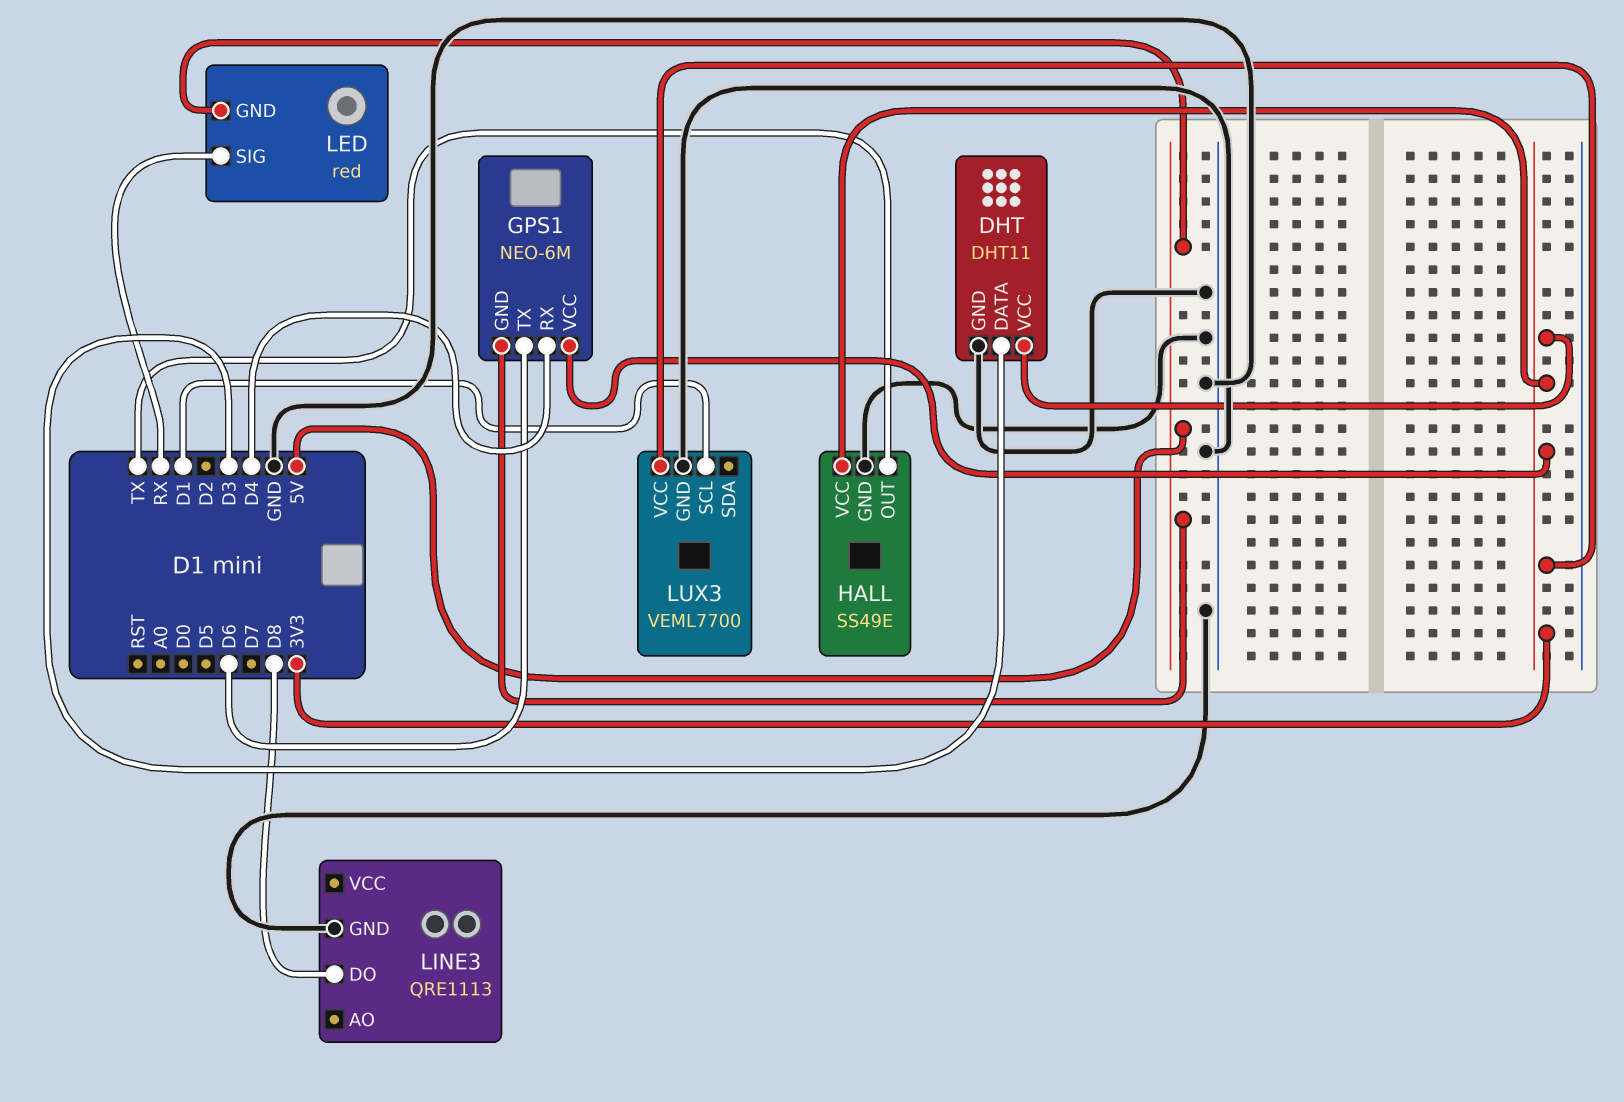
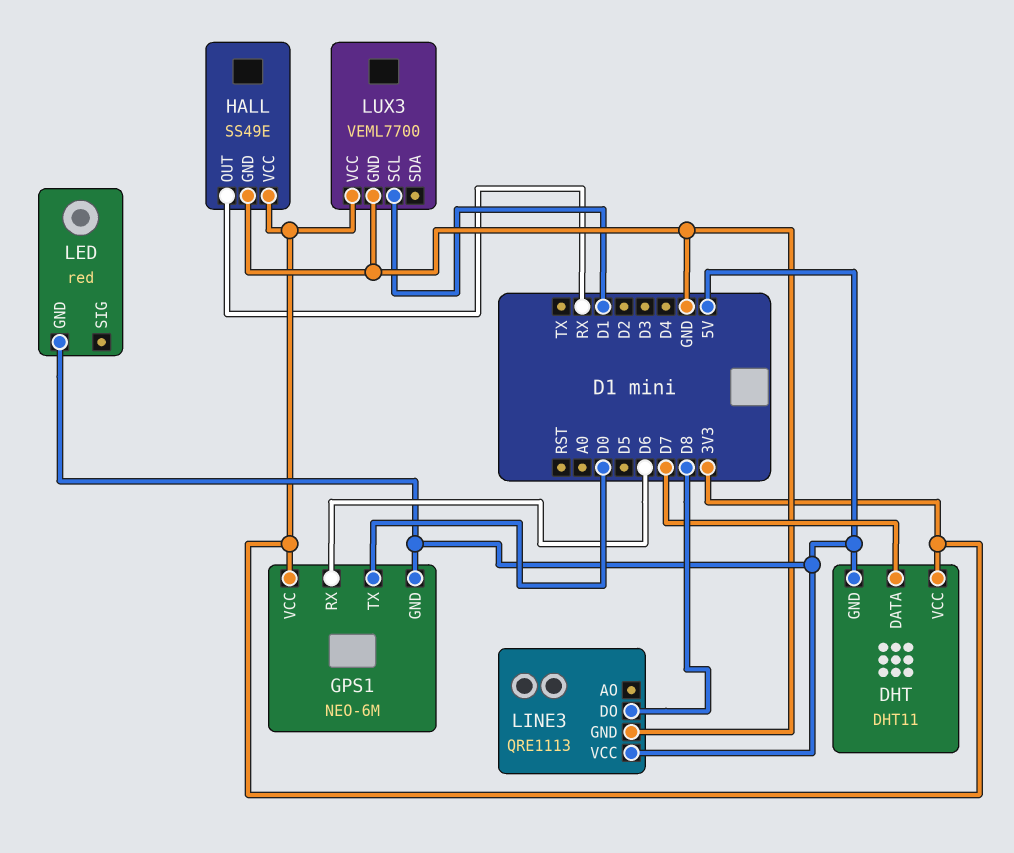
DHT pin DATA: D3 -> D7
DHT pin GND: GND -> 5V
GPS1 pin RX: D4 -> D6
GPS1 pin TX: D6 -> D0
HALL pin OUT: TX -> RX
LED pin SIG: RX -> none
LINE3 pin VCC: none -> 5V

